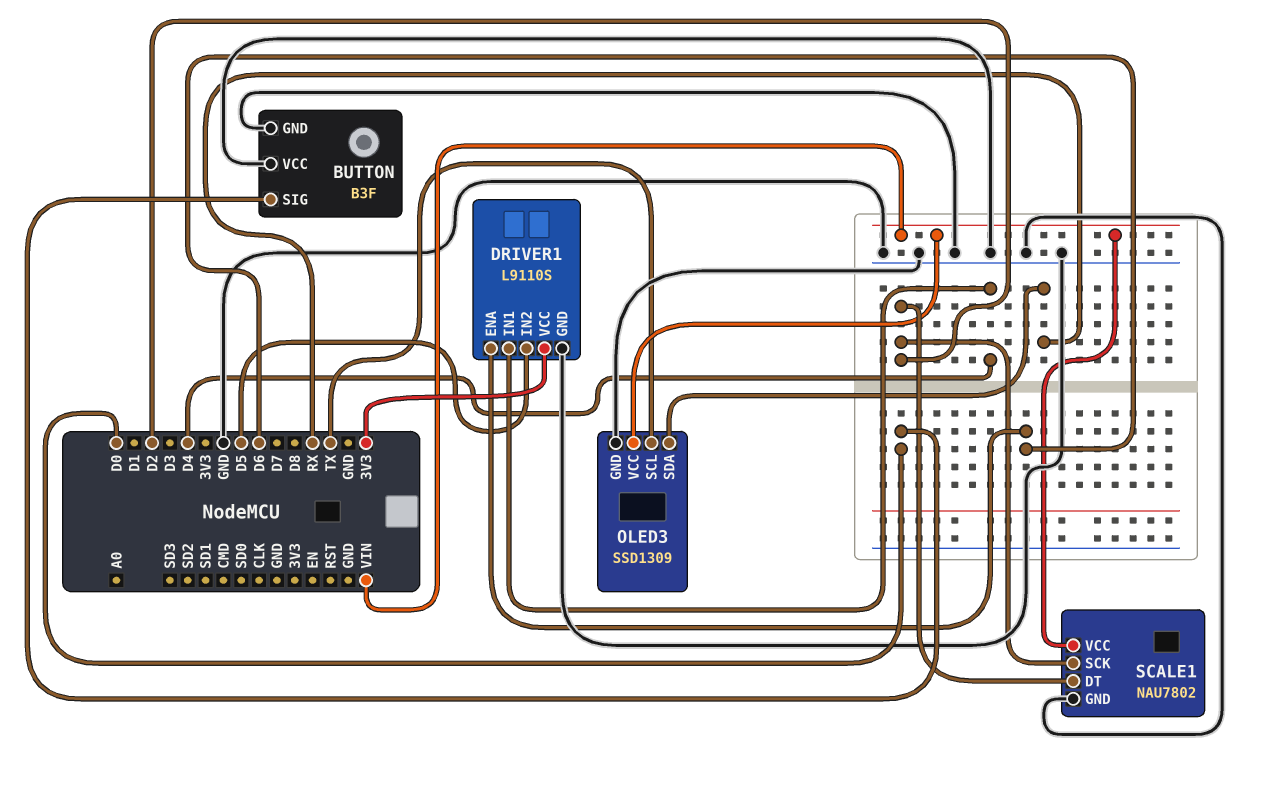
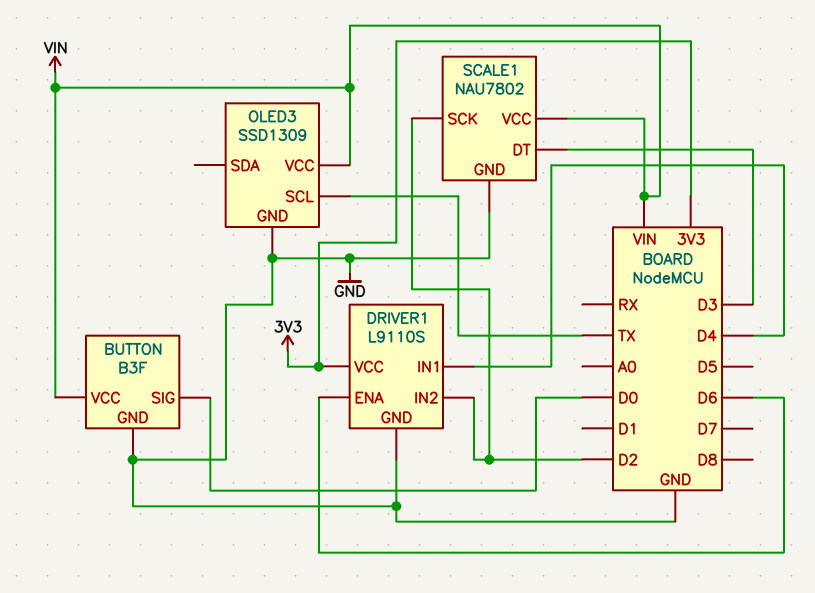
BUTTON pin VCC: GND -> VIN
DRIVER1 pin IN2: D5 -> D2
OLED3 pin SDA: RX -> none
SCALE1 pin DT: D2 -> D3

